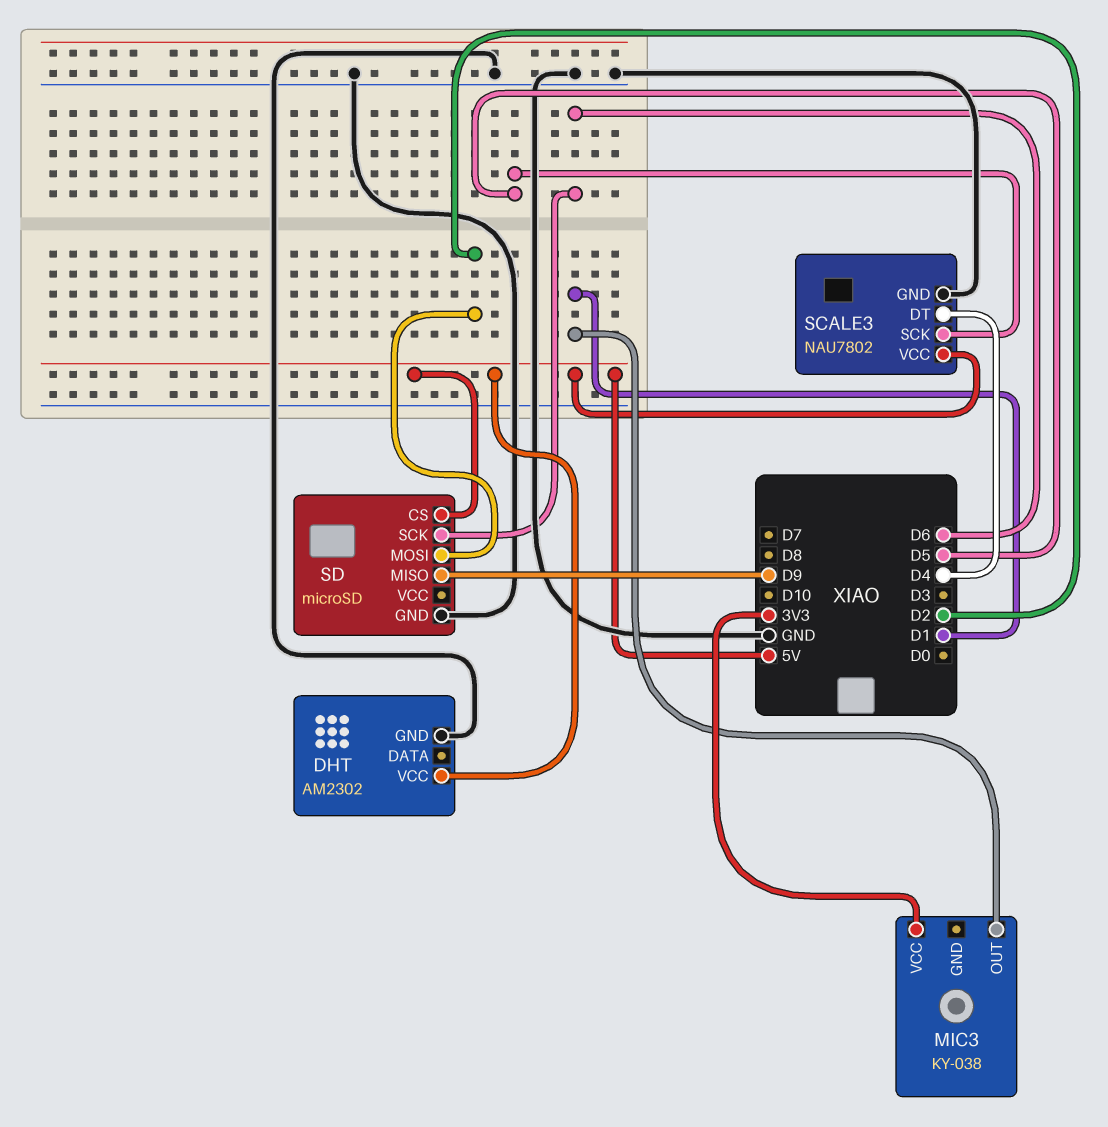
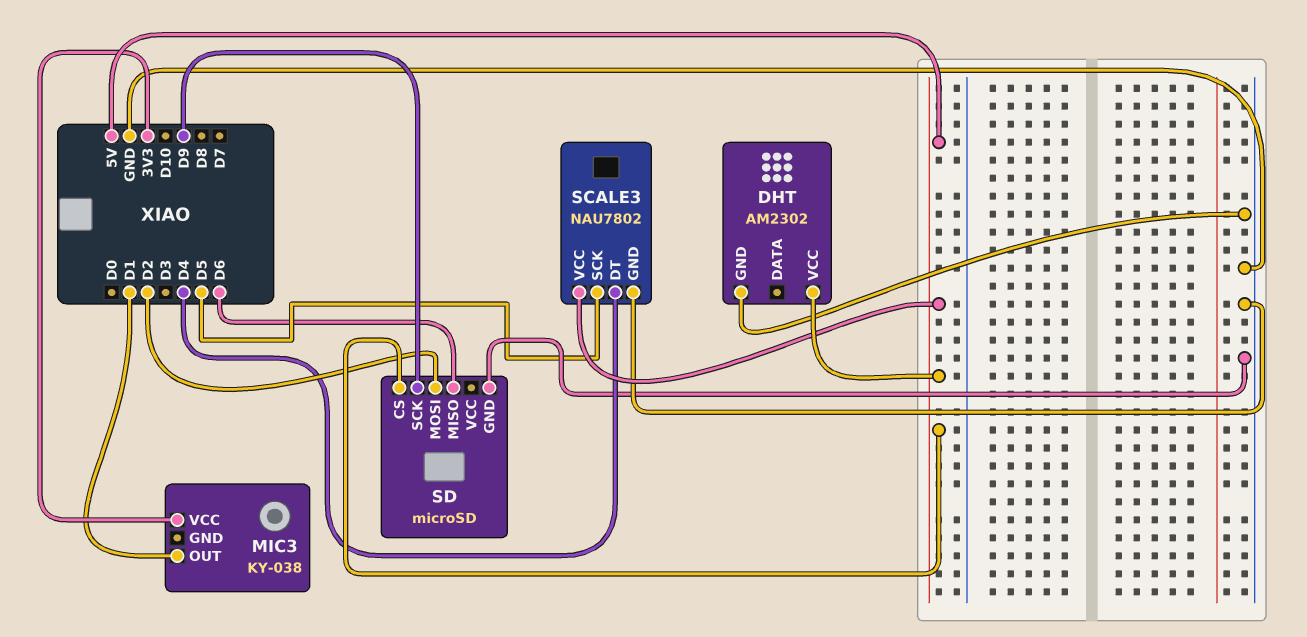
SD pin MISO: D9 -> D6
SD pin SCK: D6 -> D9

